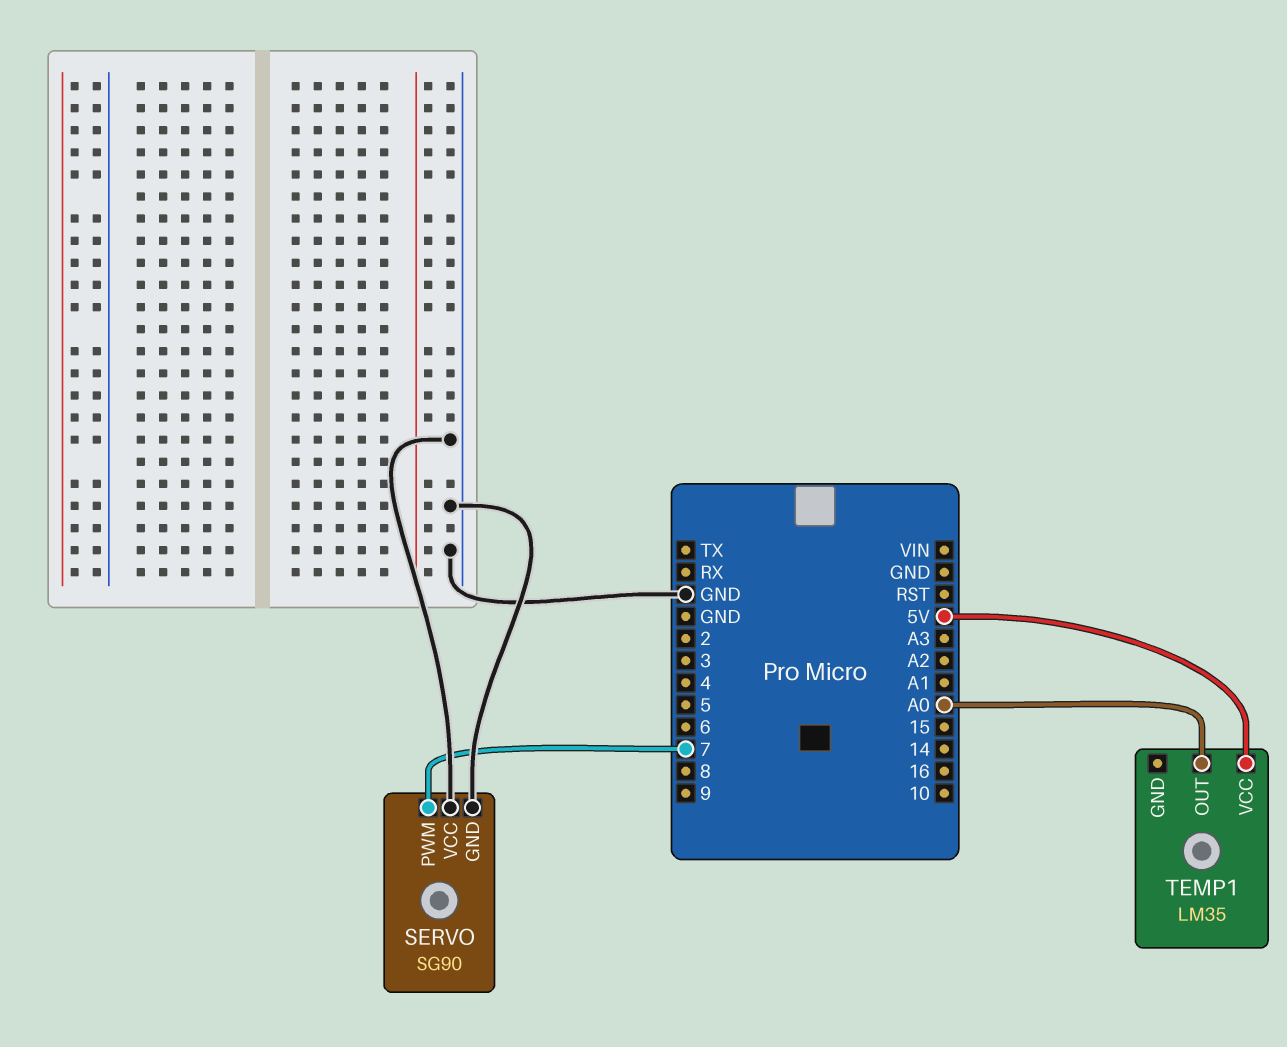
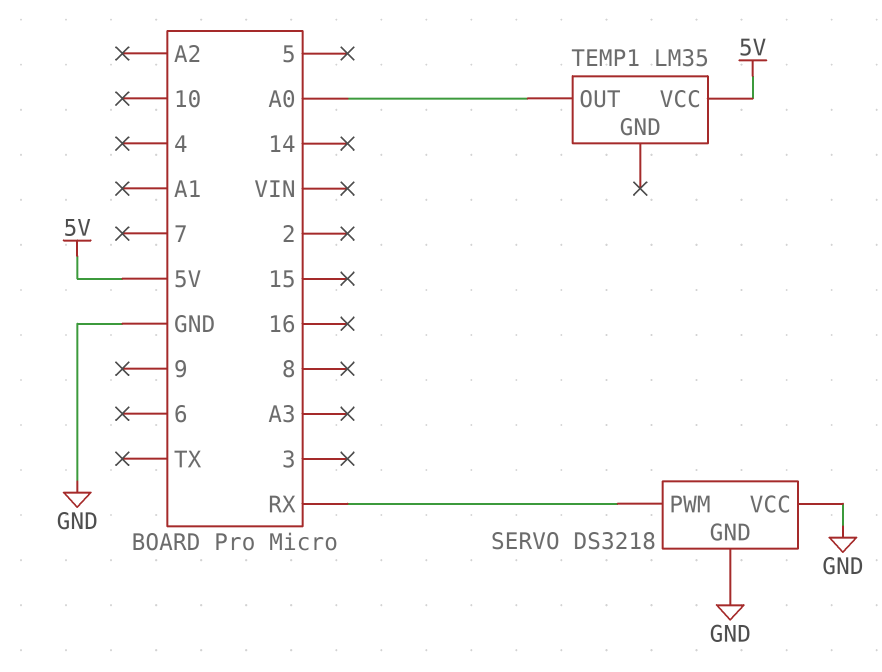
SERVO: SG90 -> DS3218
SERVO pin PWM: 7 -> RX

